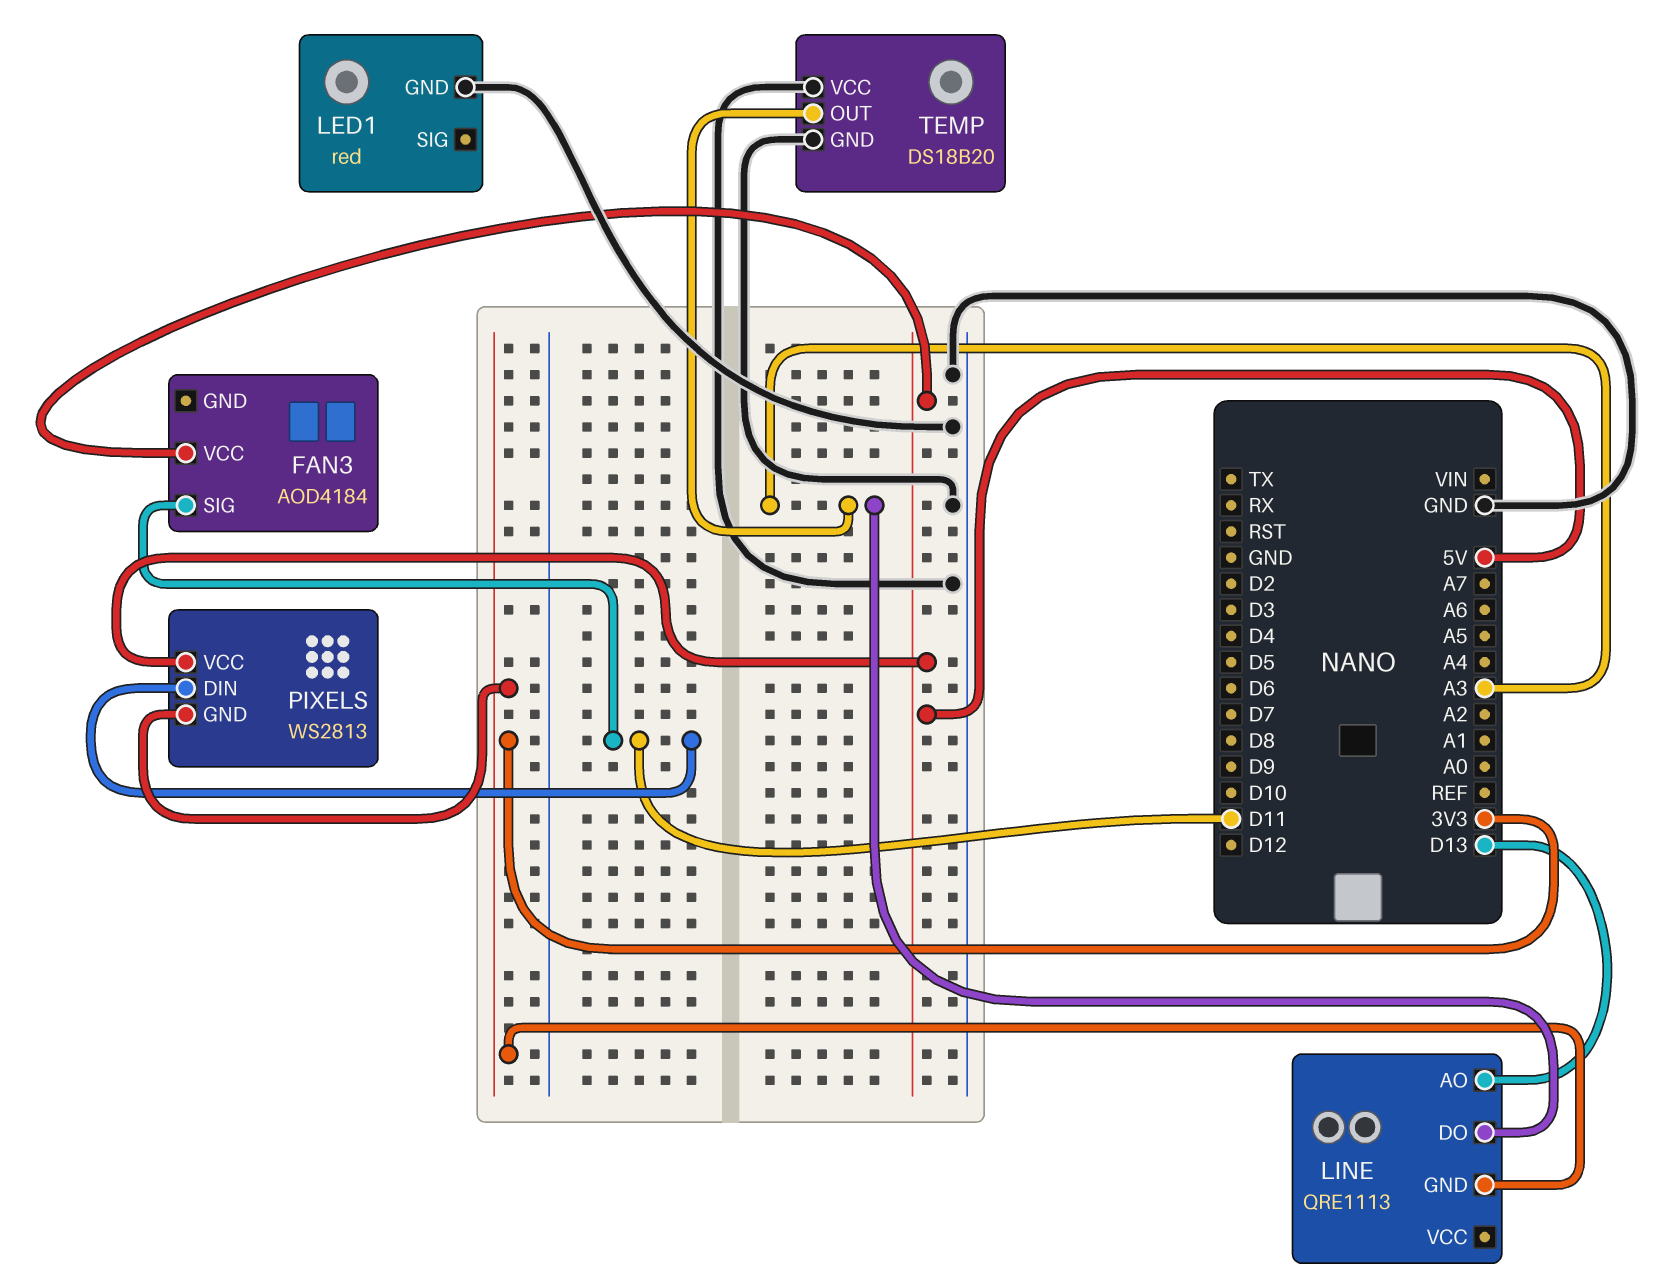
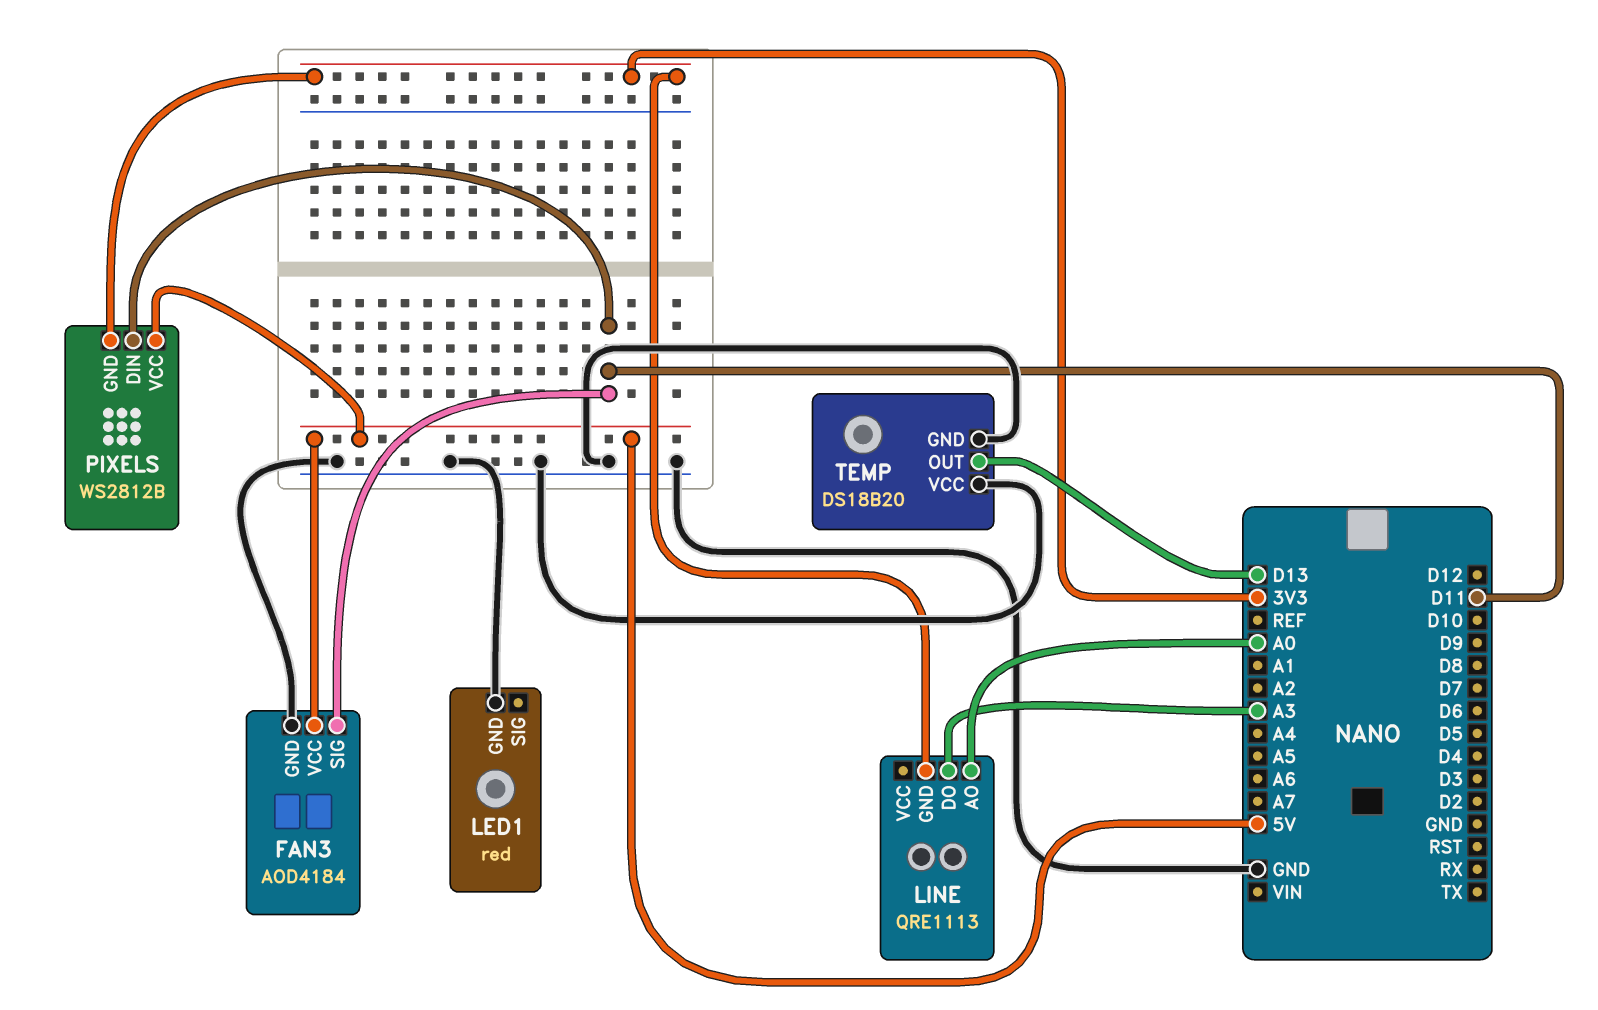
FAN3 pin GND: none -> GND
LINE pin AO: D13 -> A0
PIXELS: WS2813 -> WS2812B
TEMP pin OUT: A3 -> D13

